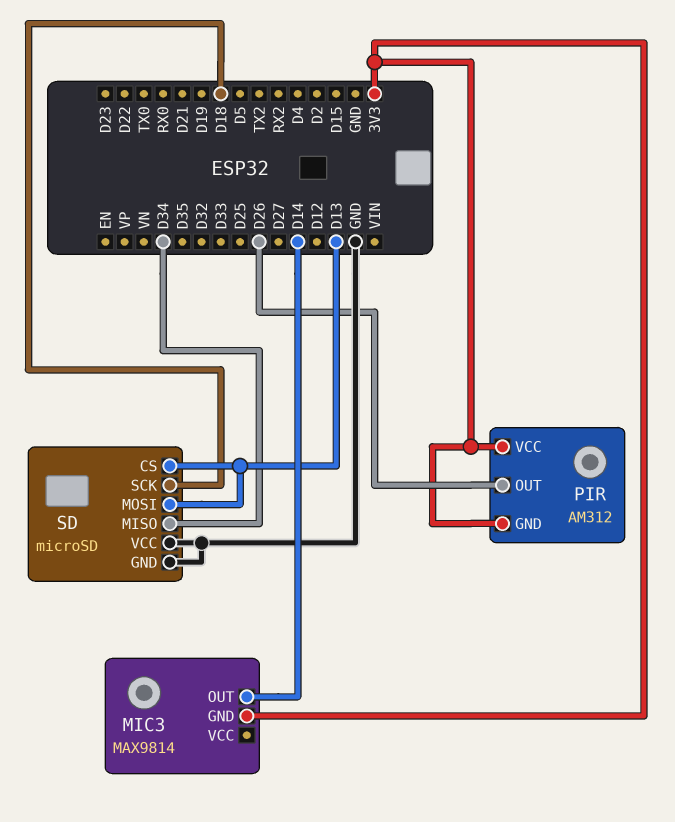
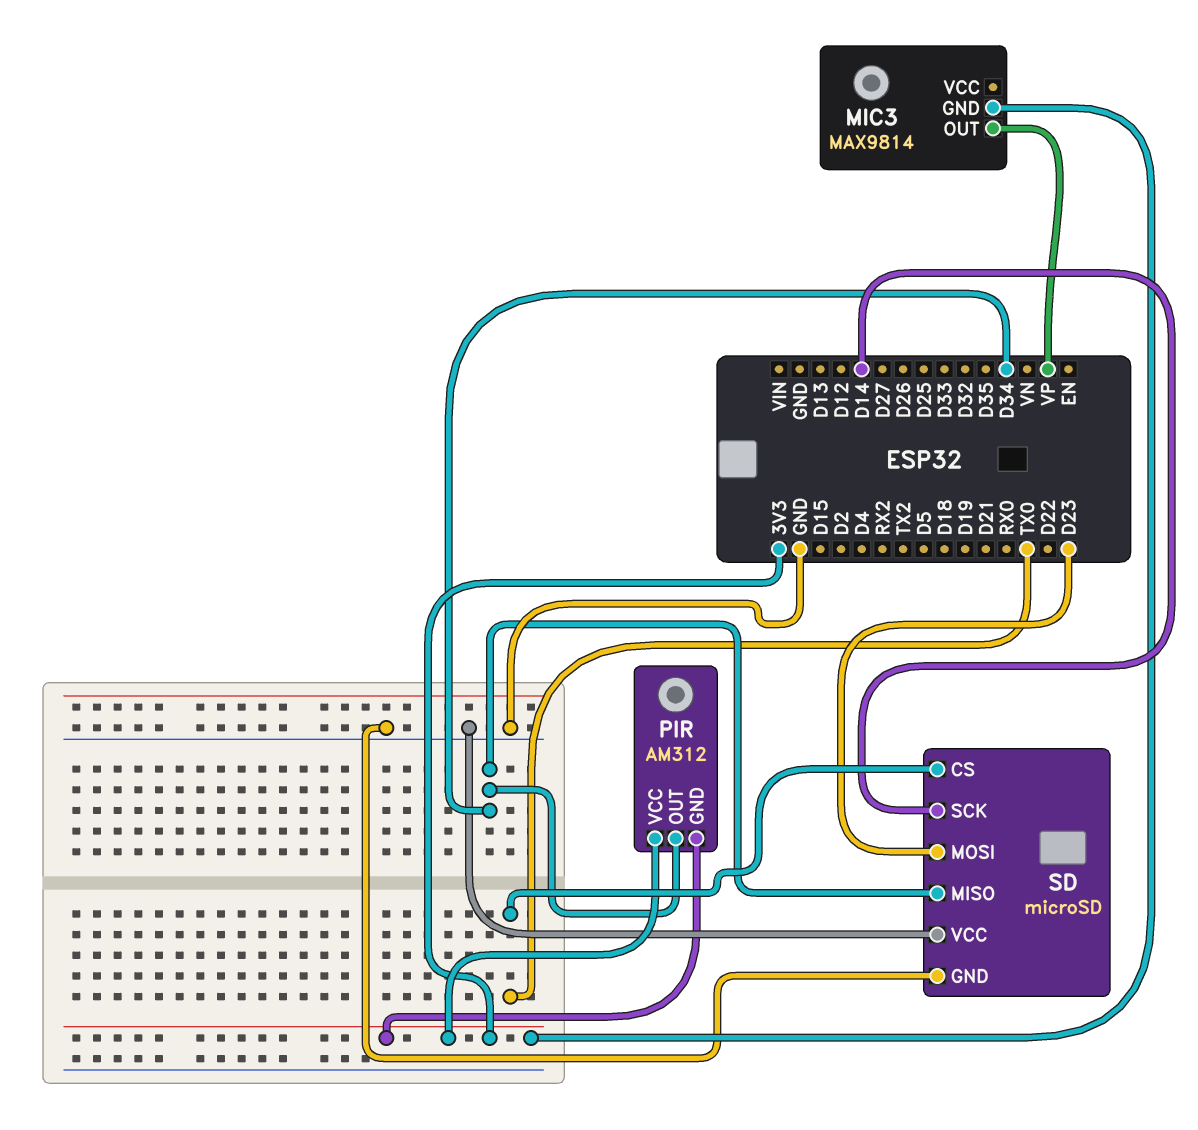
MIC3 pin OUT: D14 -> VP
PIR pin OUT: D26 -> D34
SD pin CS: D13 -> TX0
SD pin MOSI: D13 -> D23
SD pin SCK: D18 -> D14

